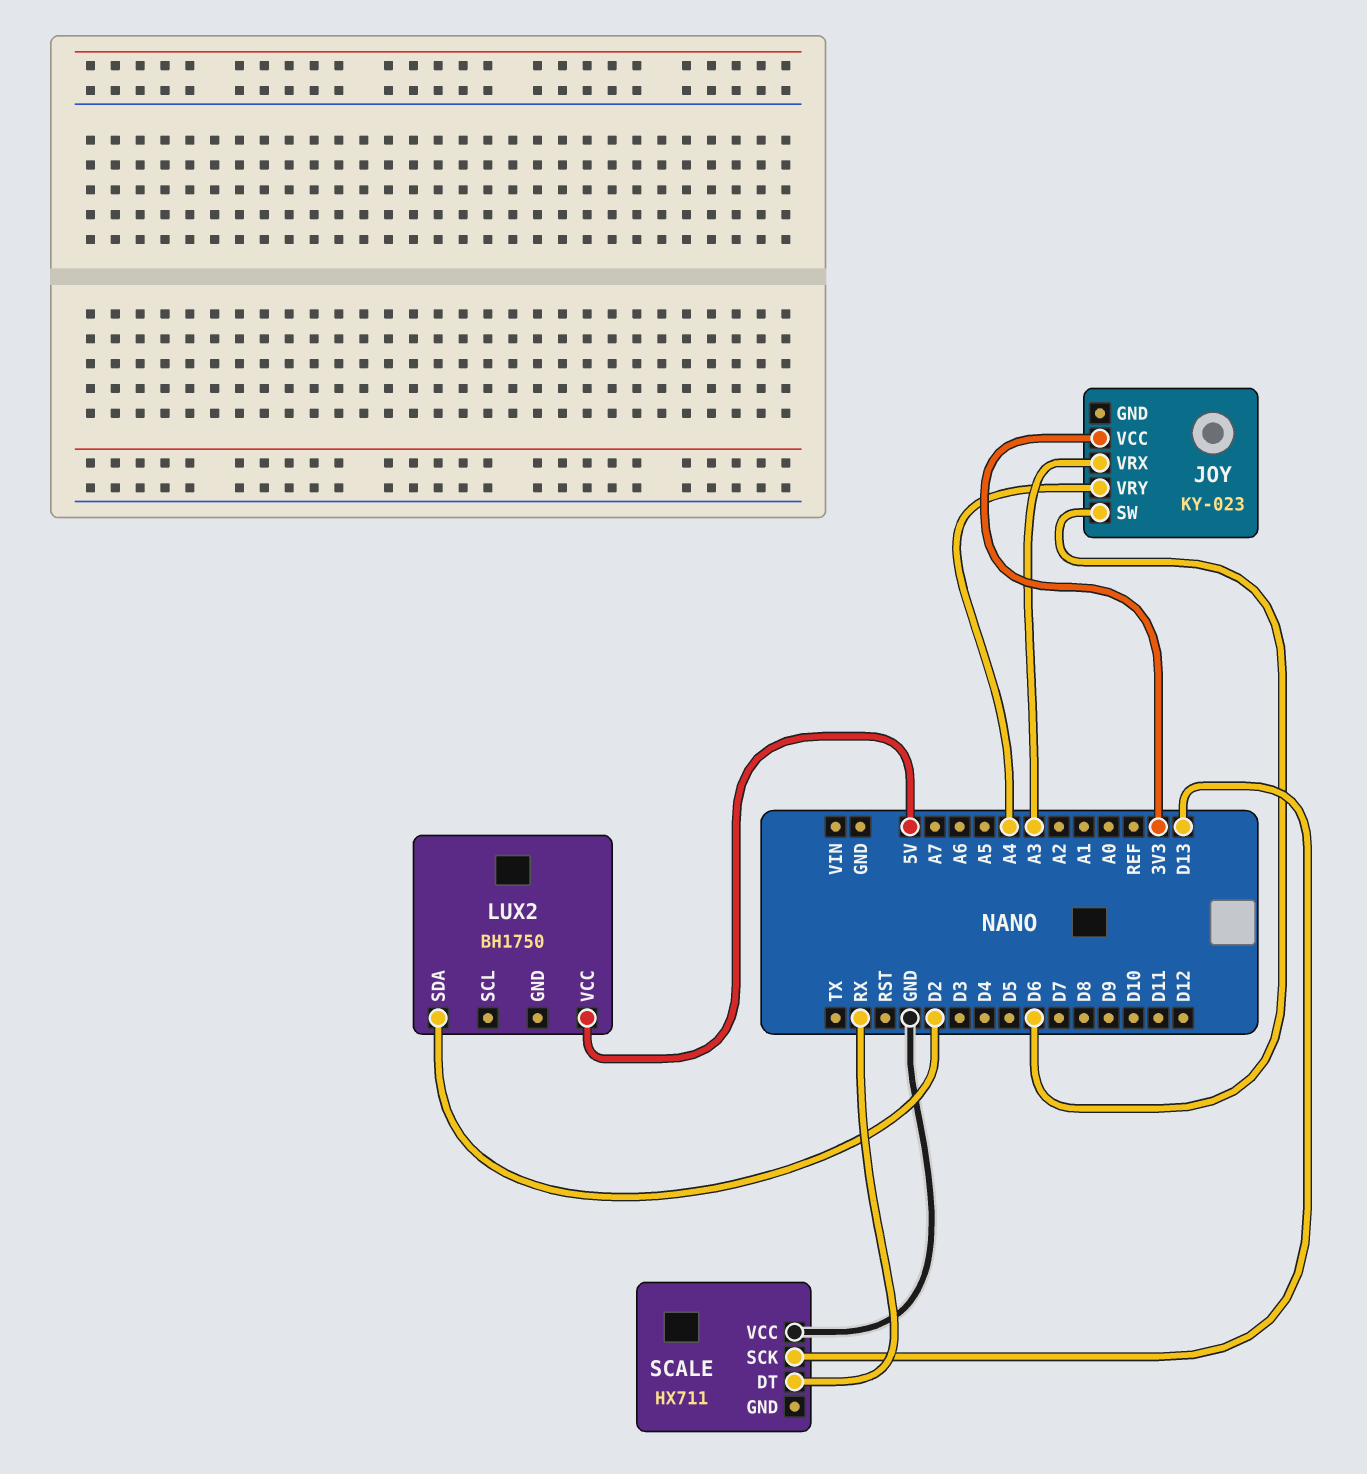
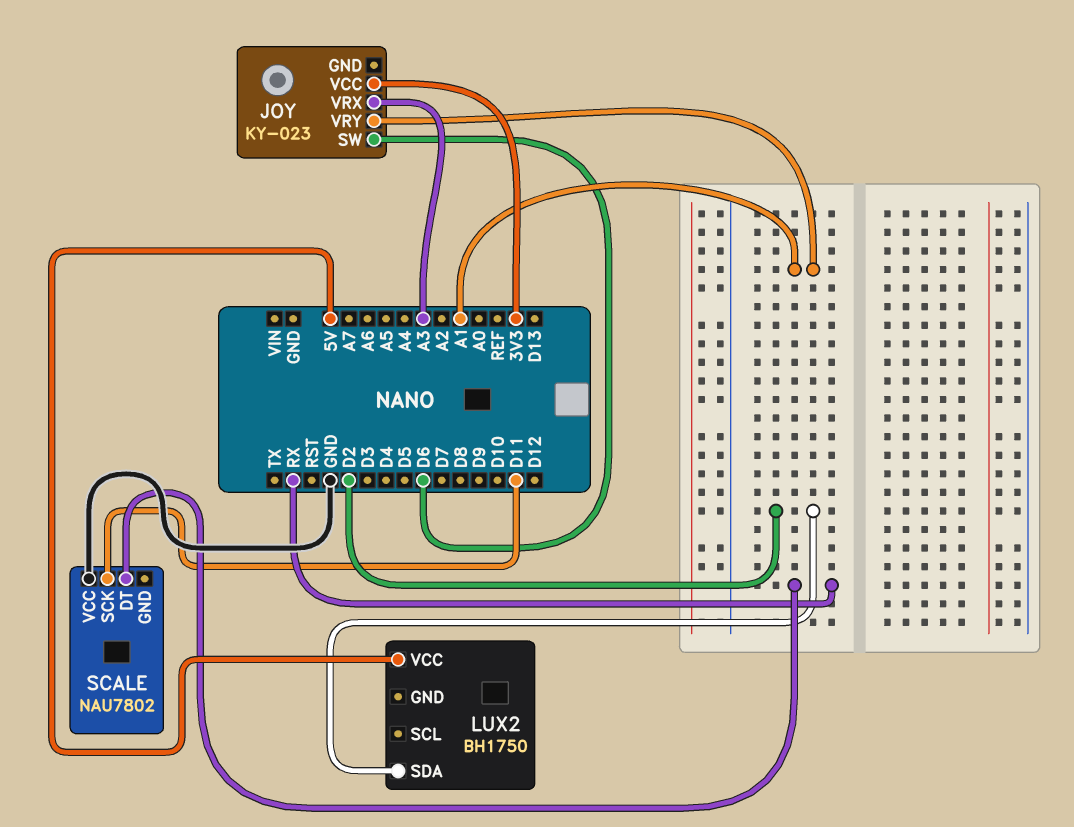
JOY pin VRY: A4 -> A1
SCALE: HX711 -> NAU7802
SCALE pin SCK: D13 -> D11

